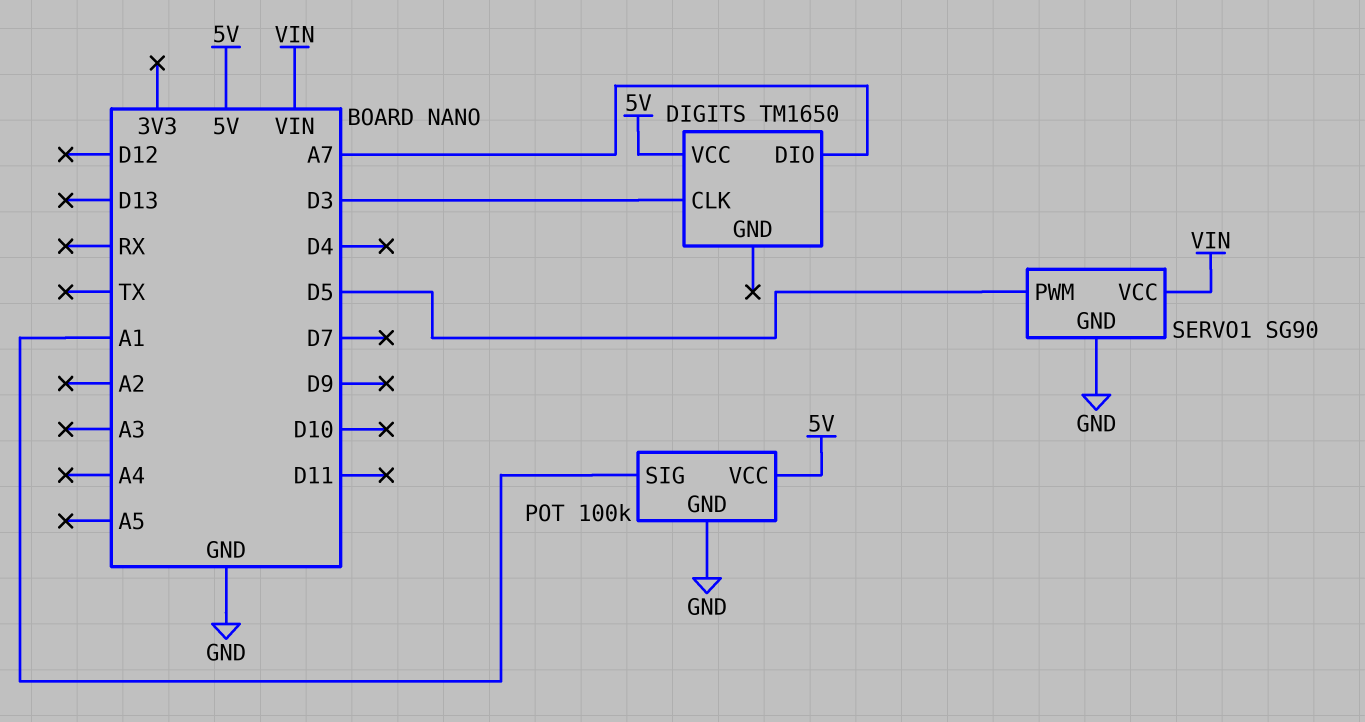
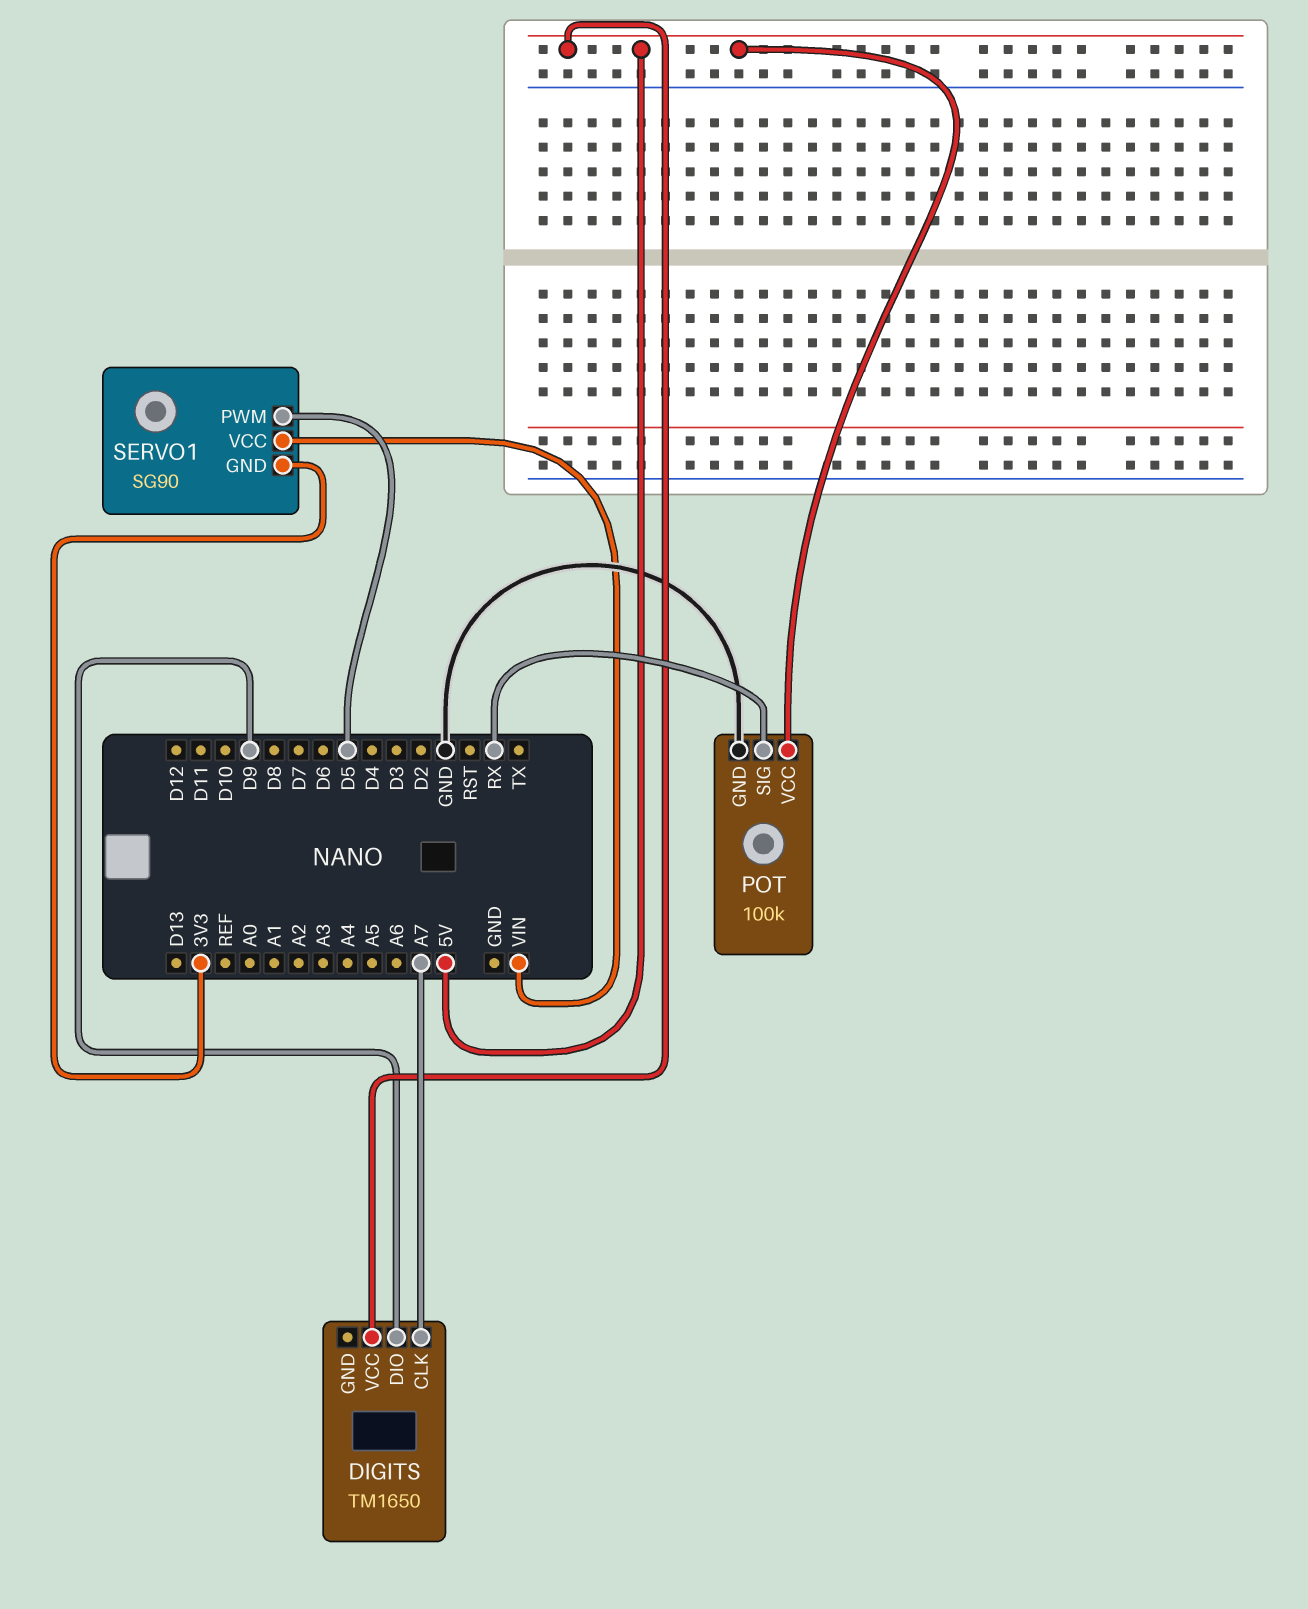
DIGITS pin CLK: D3 -> A7
DIGITS pin DIO: A7 -> D9
POT pin SIG: A1 -> RX
SERVO1 pin GND: GND -> 3V3

